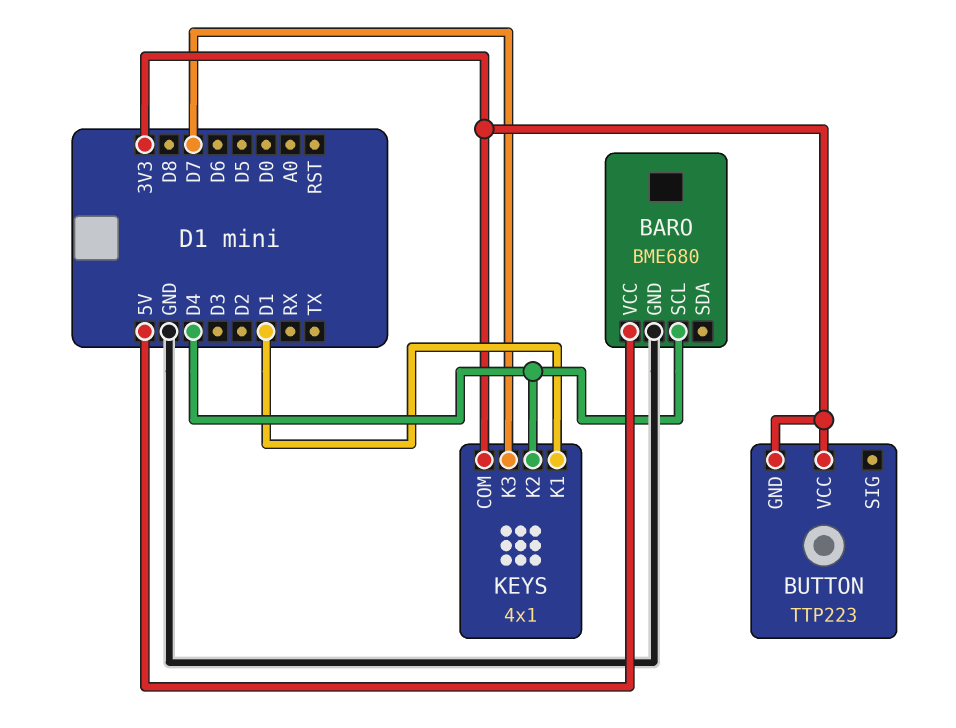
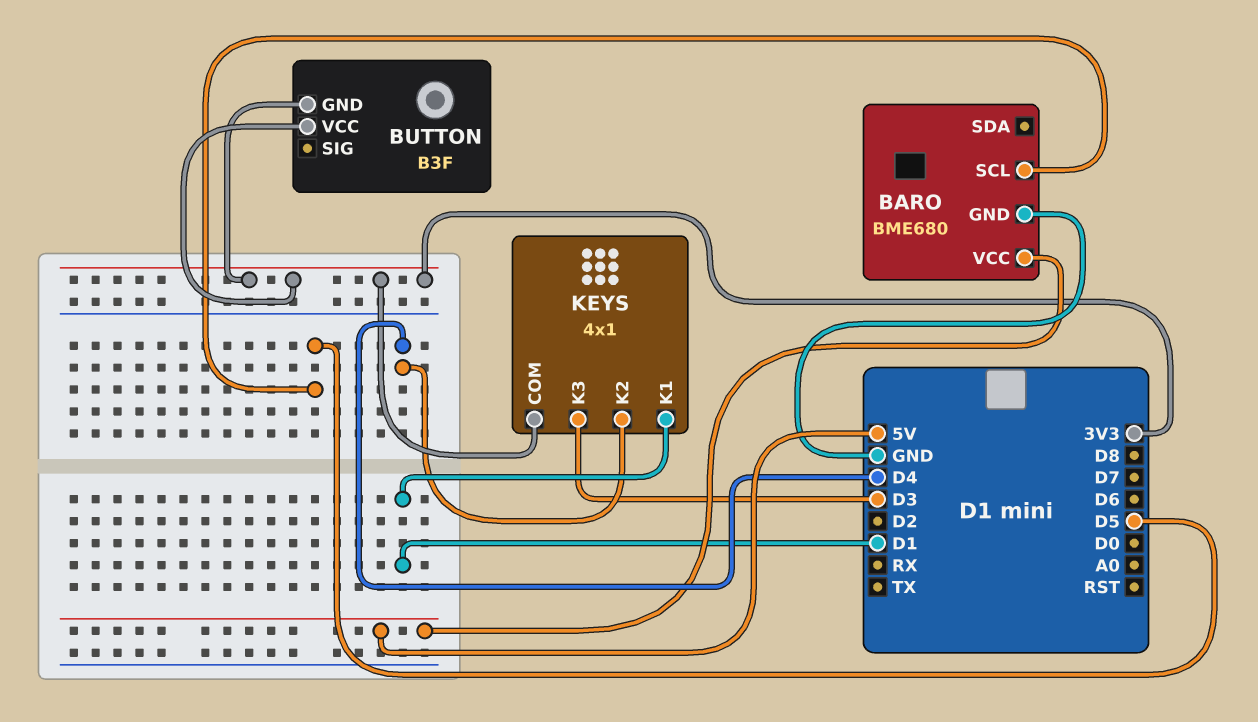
BARO pin SCL: D4 -> D5
BUTTON: TTP223 -> B3F
KEYS pin K3: D7 -> D3

